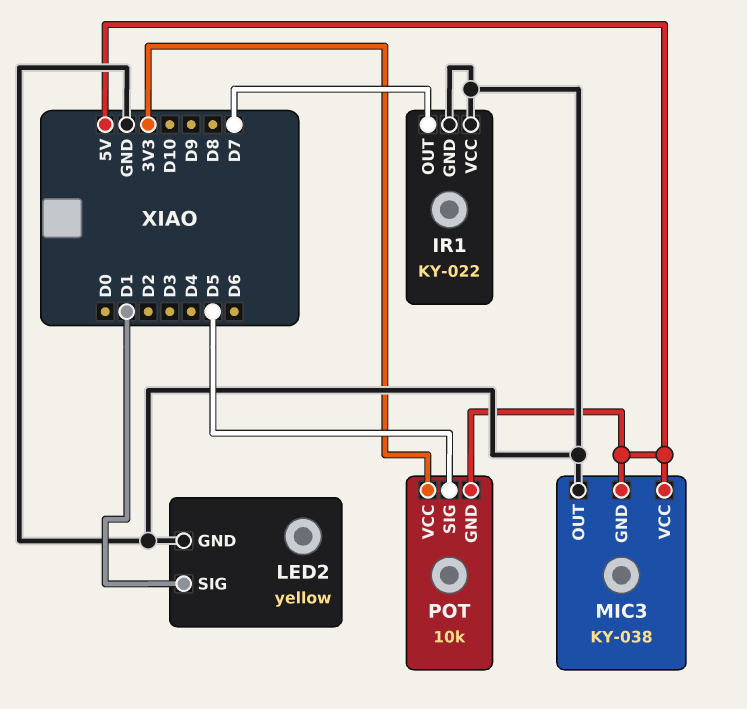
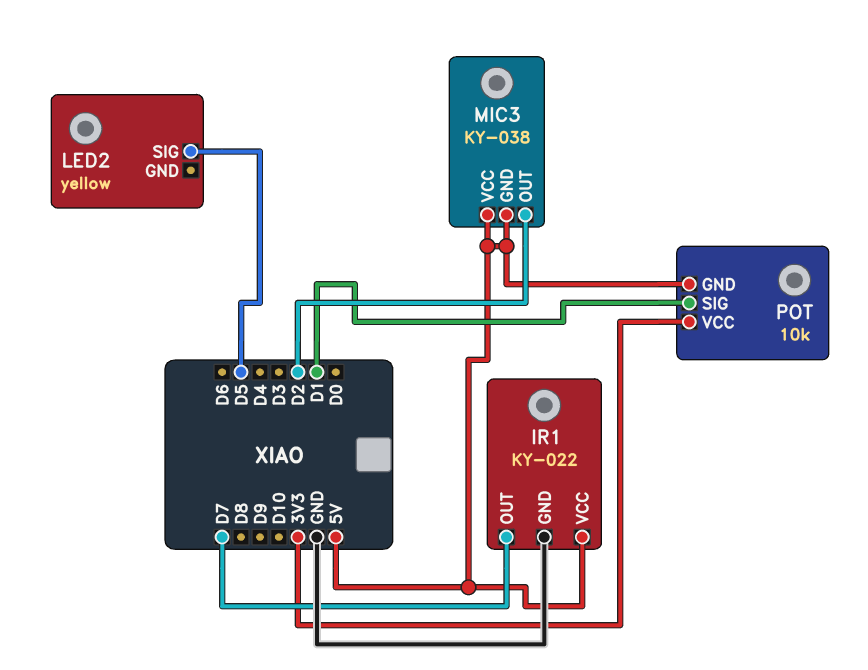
IR1 pin VCC: GND -> 5V
LED2 pin GND: GND -> none
LED2 pin SIG: D1 -> D5
MIC3 pin OUT: GND -> D2
POT pin SIG: D5 -> D1

